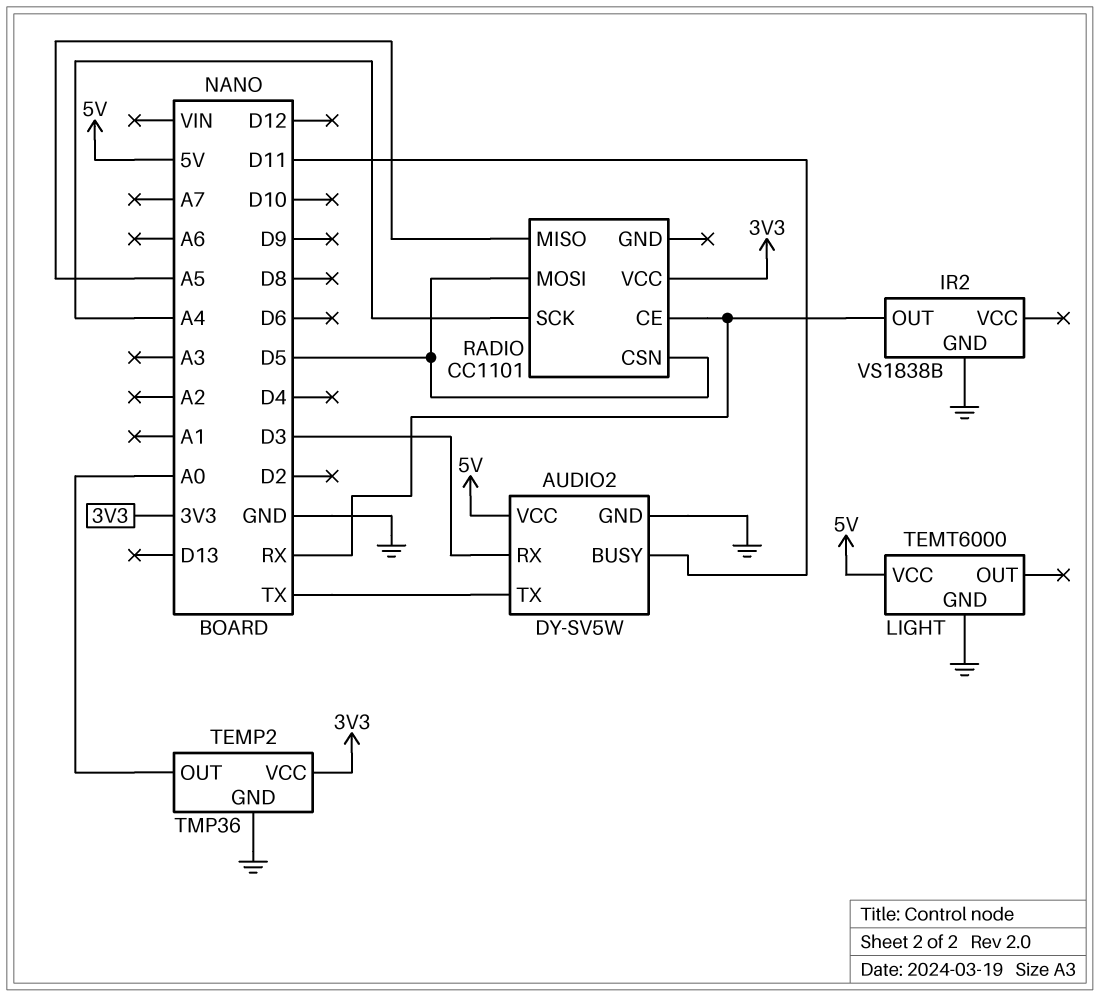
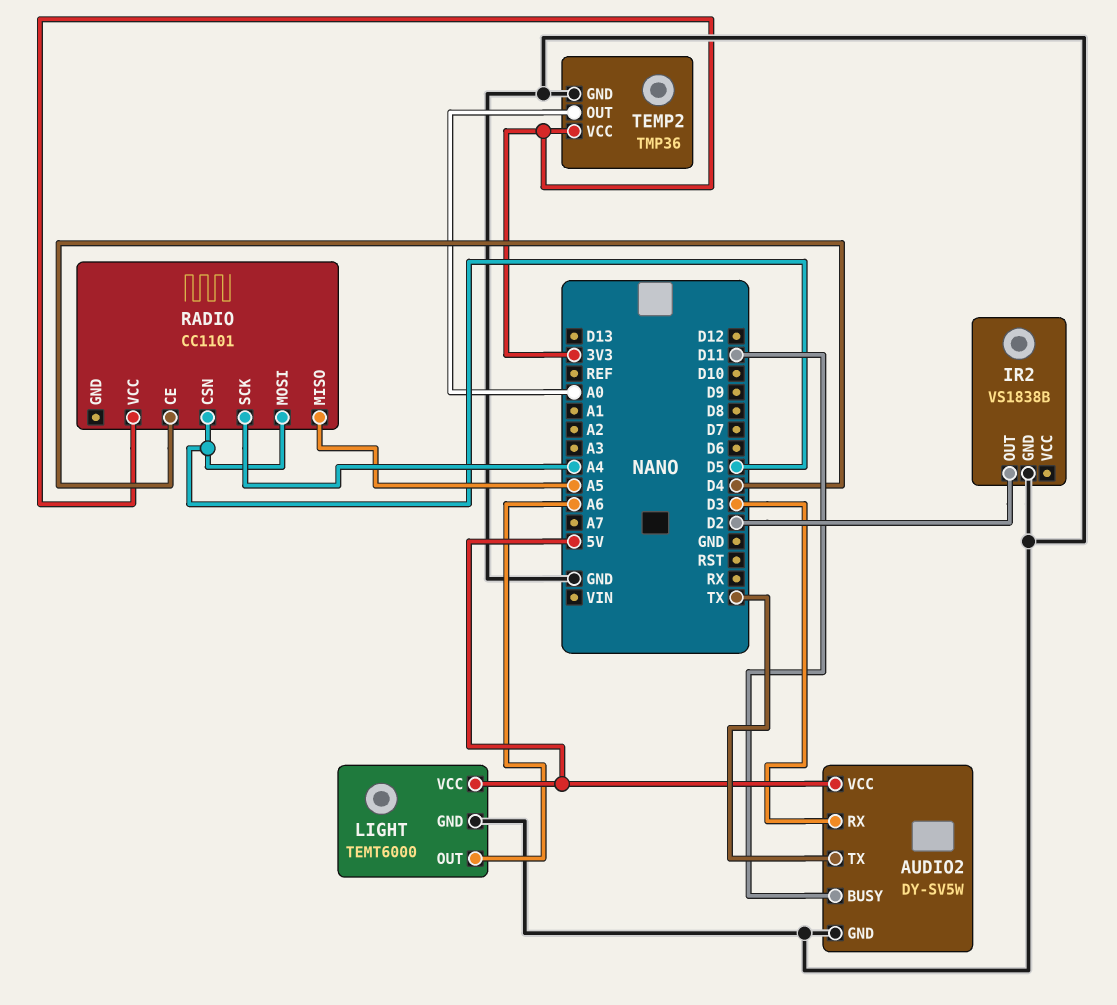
IR2 pin OUT: RX -> D2
LIGHT pin OUT: none -> A6
RADIO pin CE: RX -> D4

